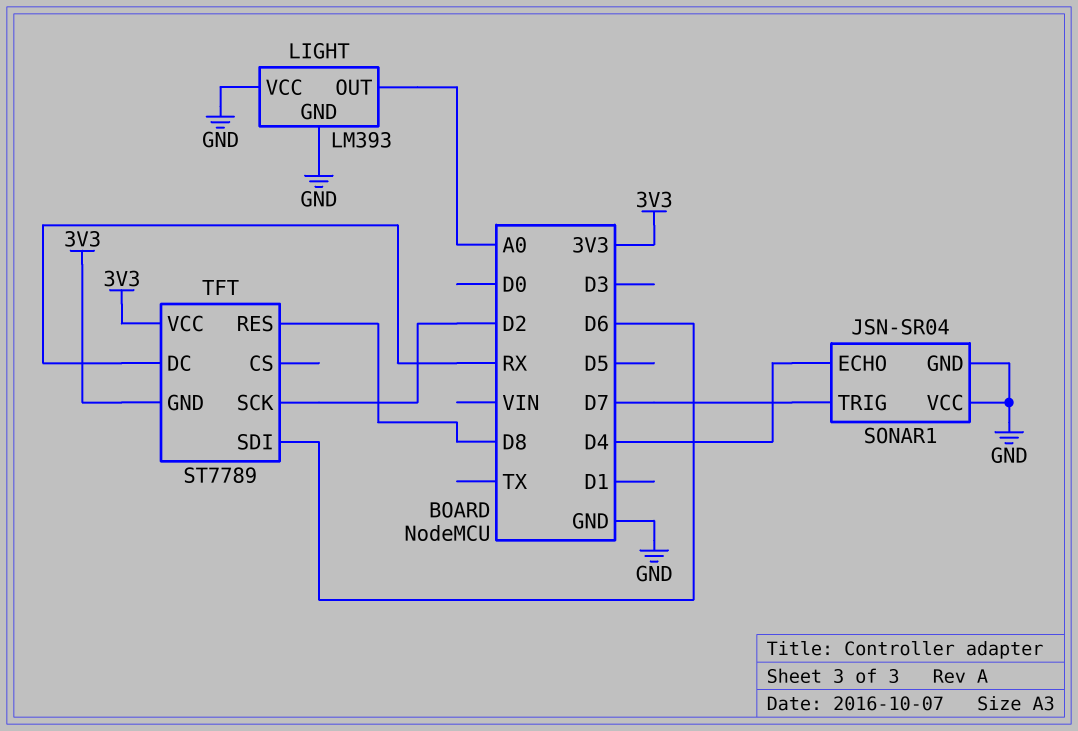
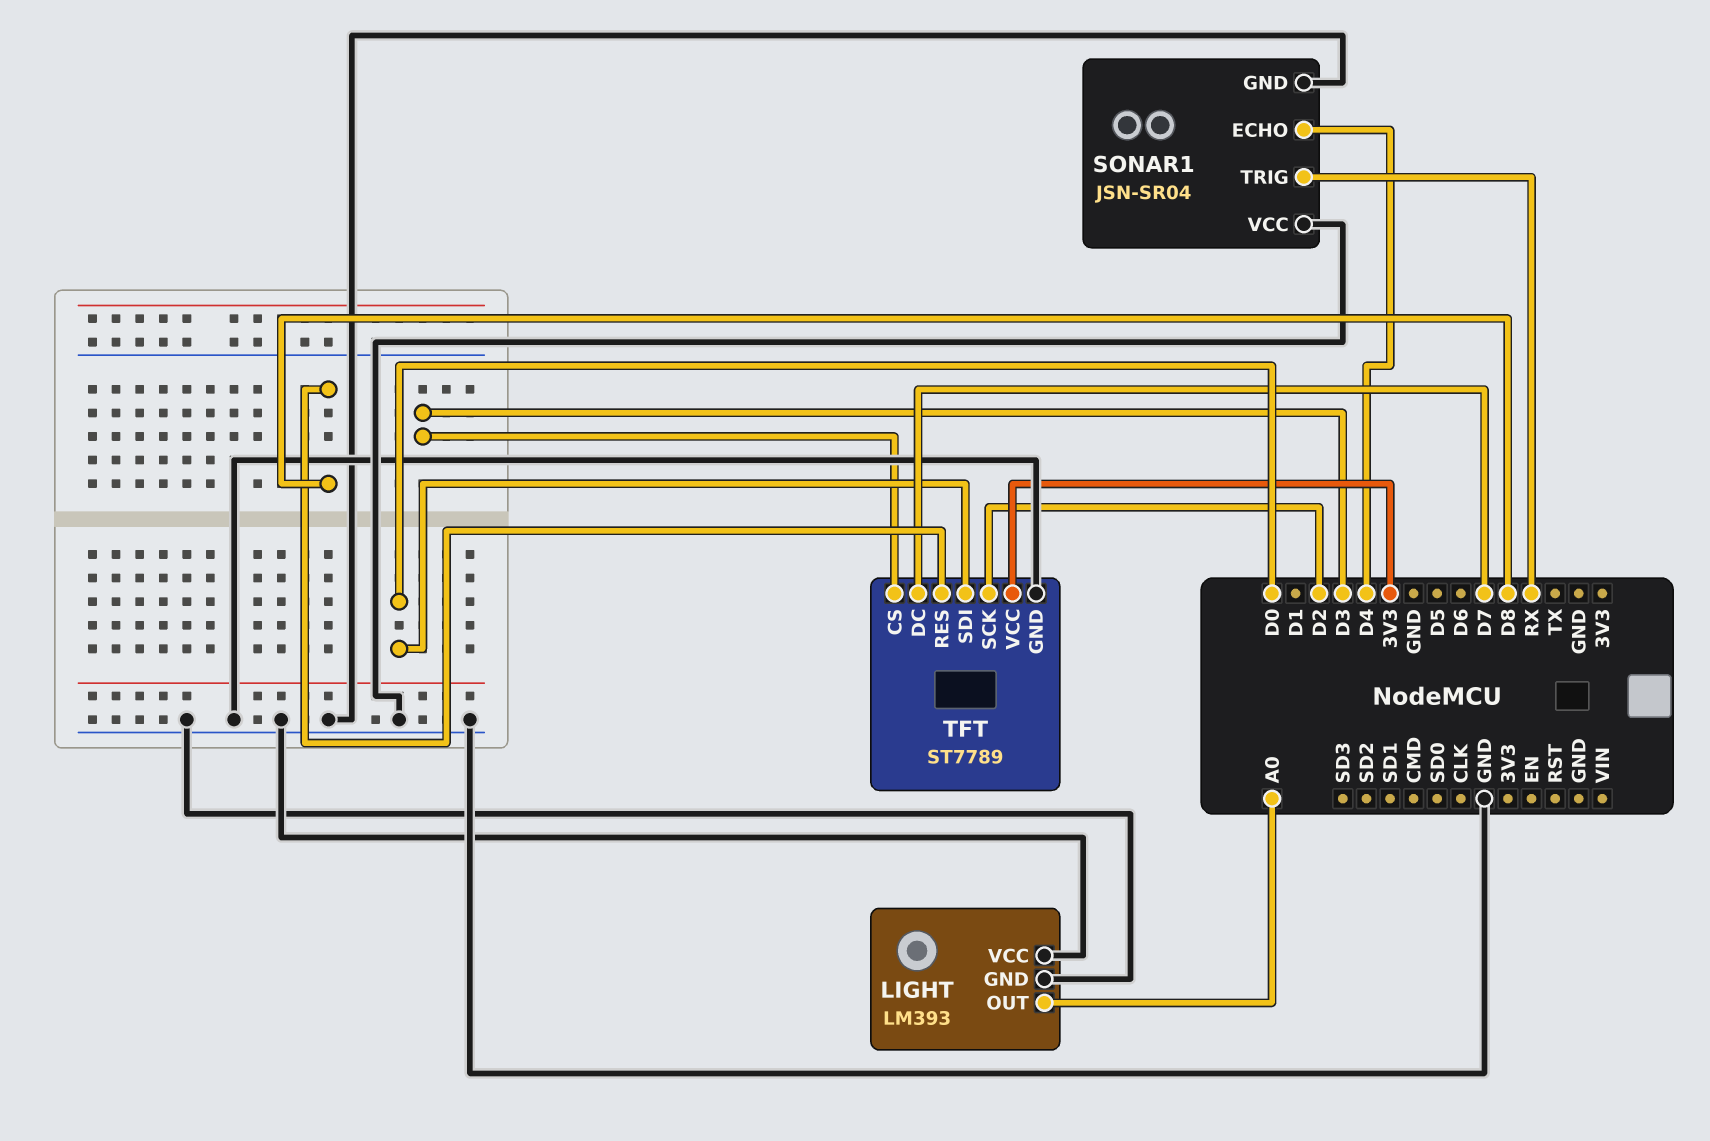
SONAR1 pin TRIG: D7 -> RX
TFT pin CS: none -> D3
TFT pin DC: RX -> D7
TFT pin GND: 3V3 -> GND
TFT pin SDI: D6 -> D0

